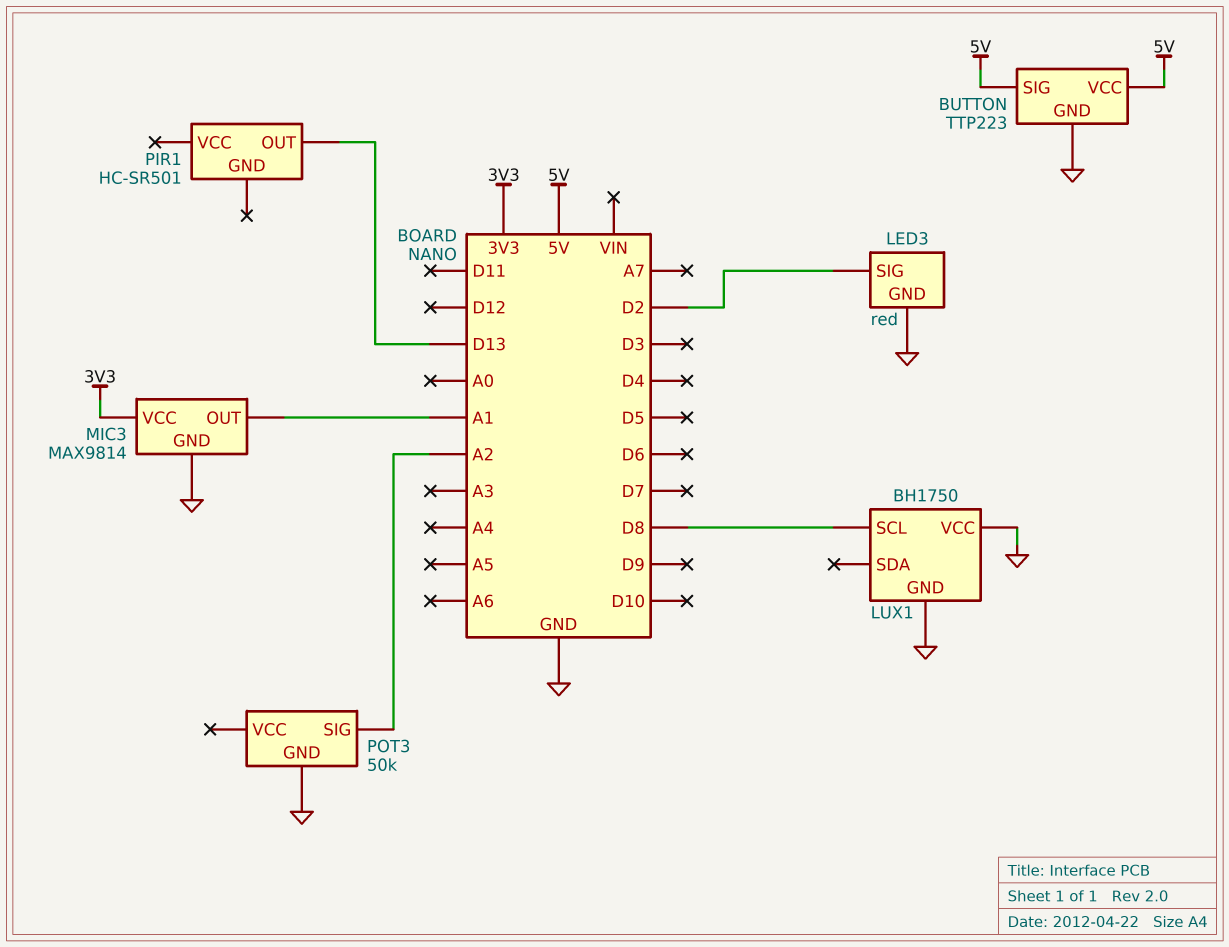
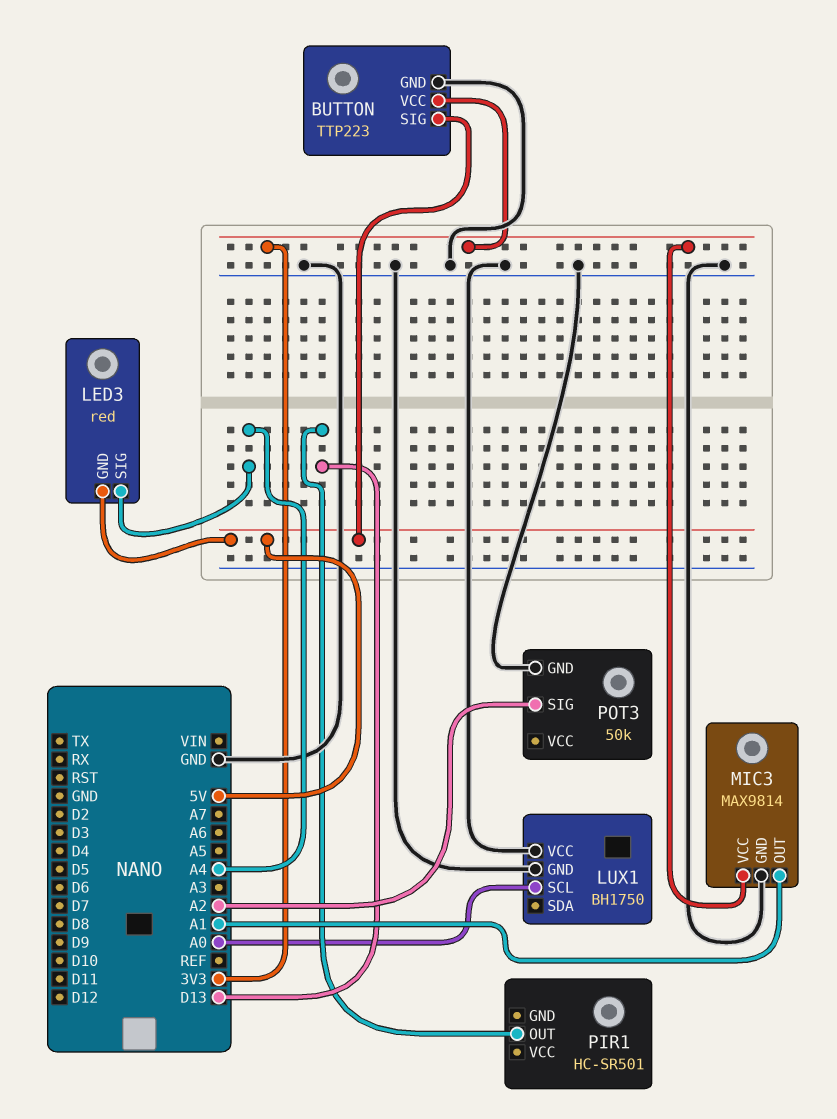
BUTTON pin VCC: 5V -> 3V3
LED3 pin GND: GND -> 5V
LED3 pin SIG: D2 -> A4
LUX1 pin SCL: D8 -> A0

